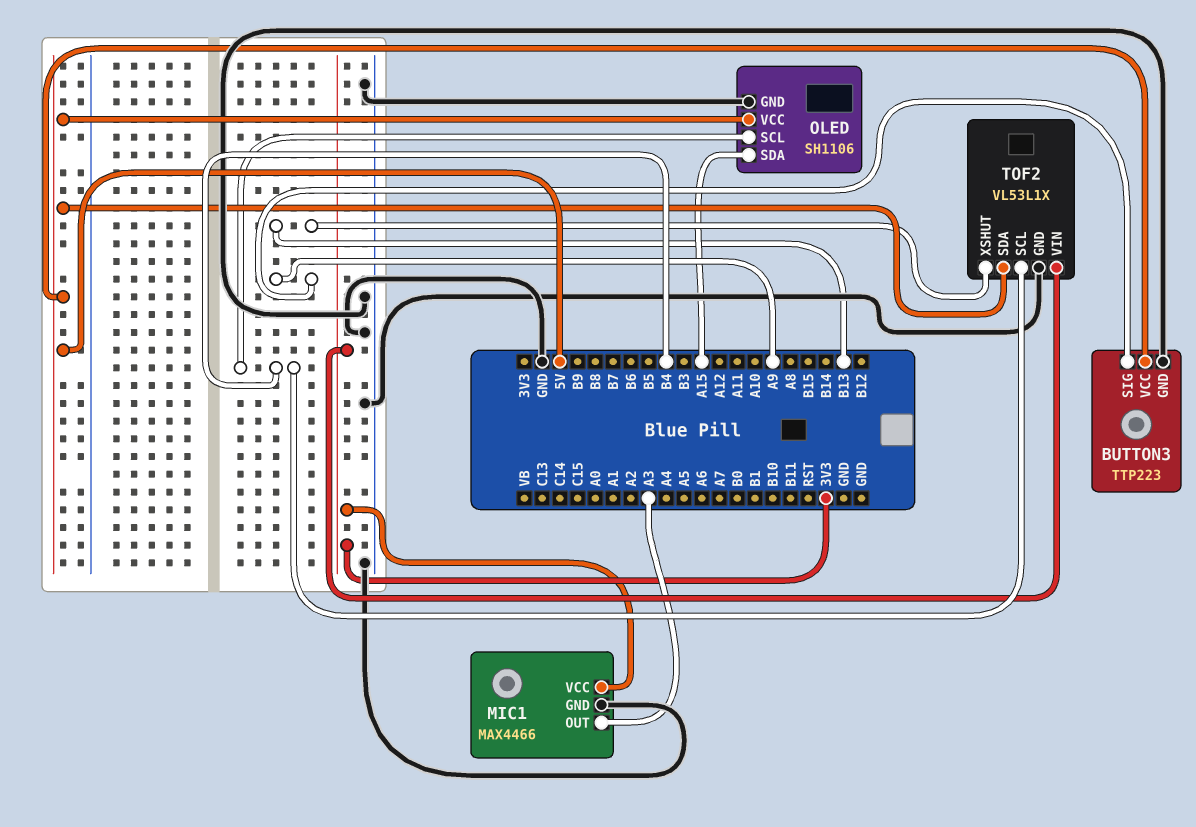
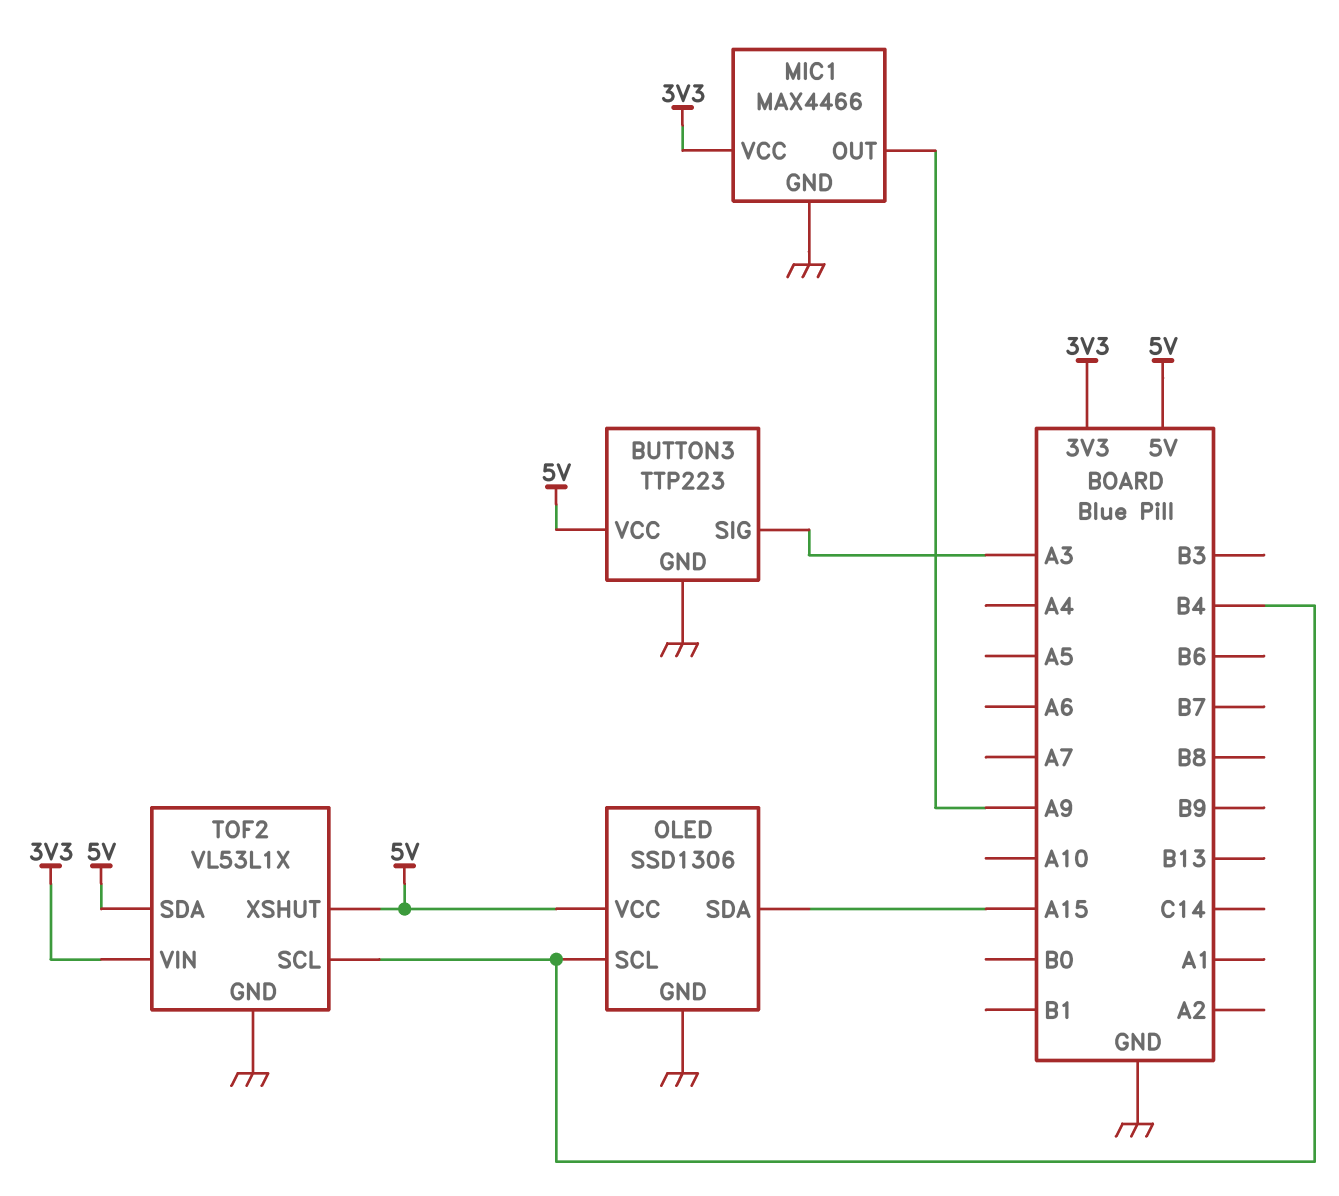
BUTTON3 pin SIG: A9 -> A3
MIC1 pin OUT: A3 -> A9
OLED: SH1106 -> SSD1306
TOF2 pin XSHUT: B13 -> 5V

